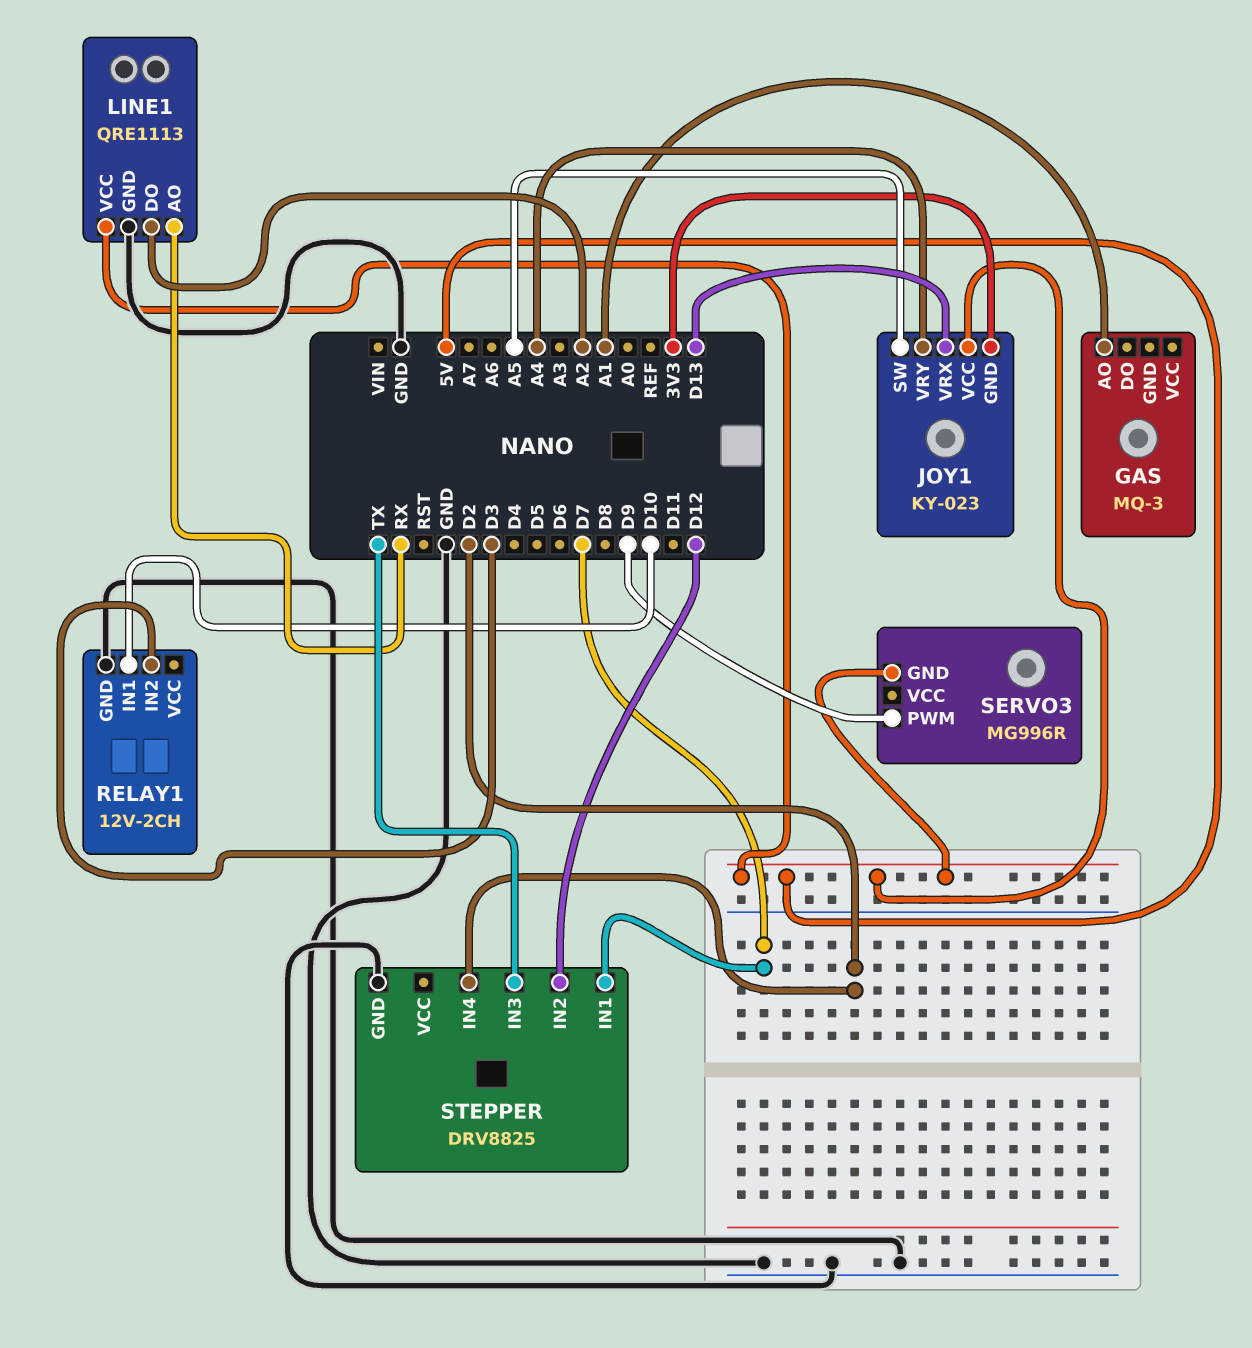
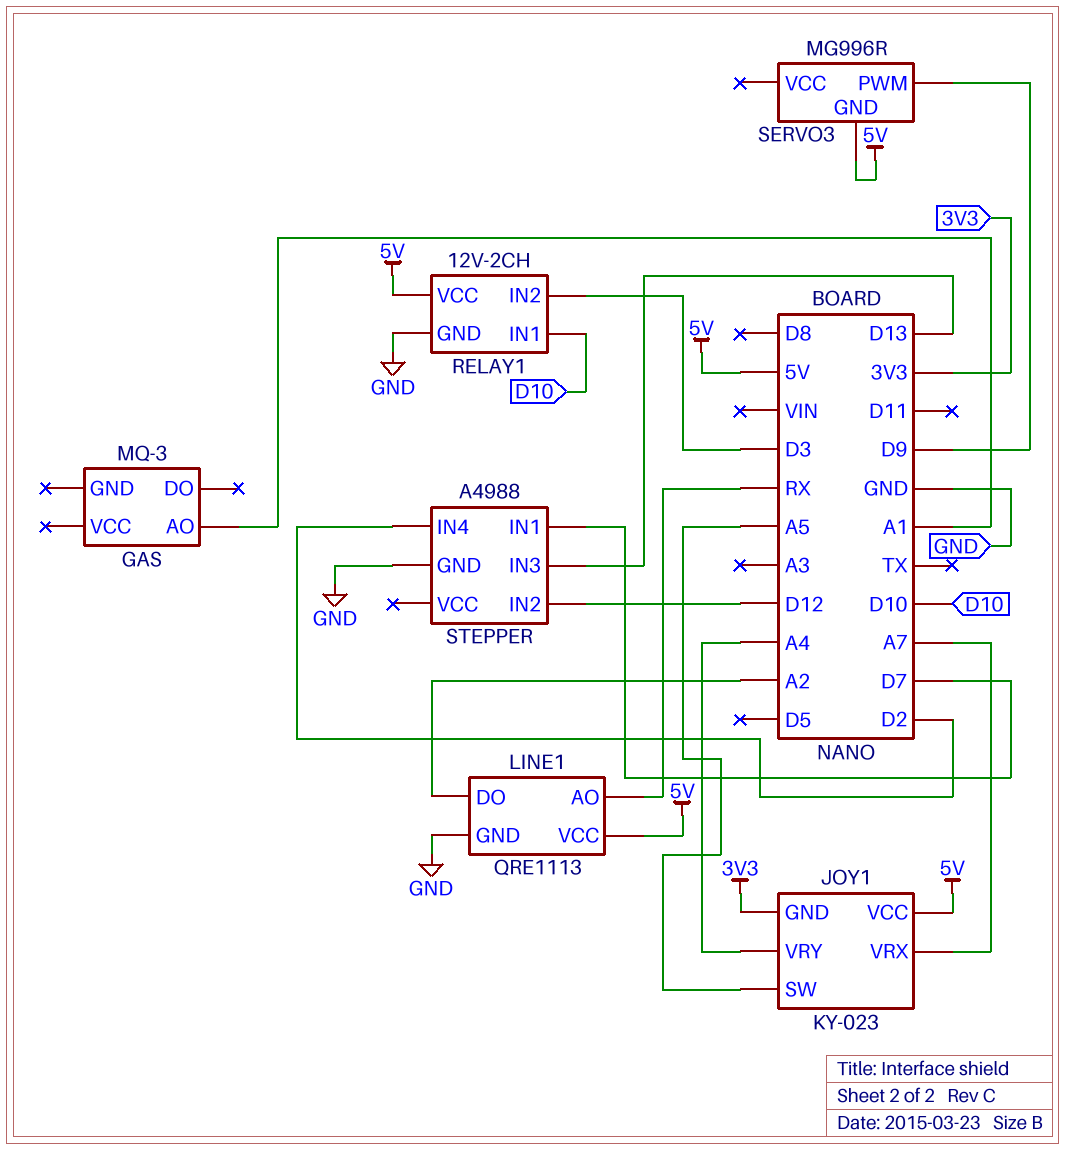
JOY1 pin VRX: D13 -> A7
RELAY1 pin VCC: none -> 5V
STEPPER: DRV8825 -> A4988
STEPPER pin IN3: TX -> D13

